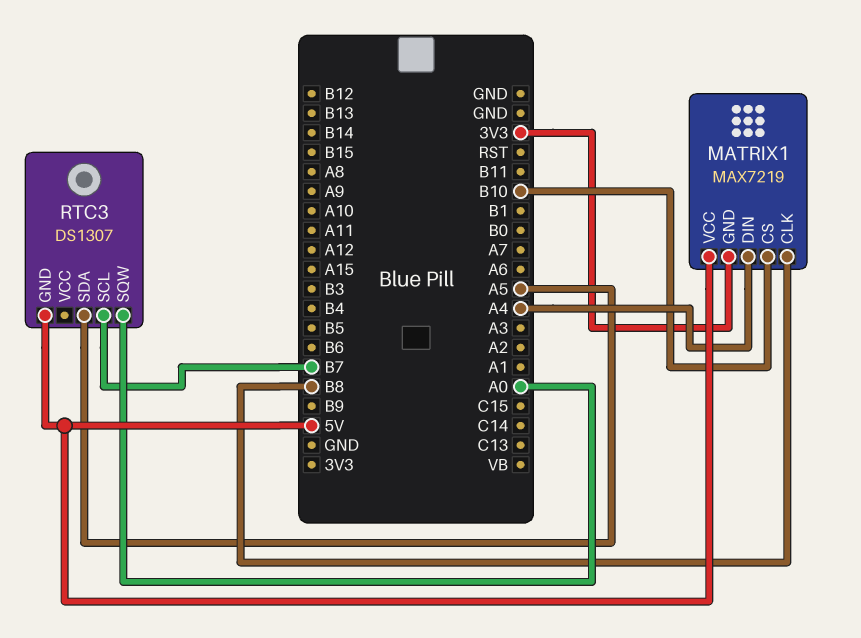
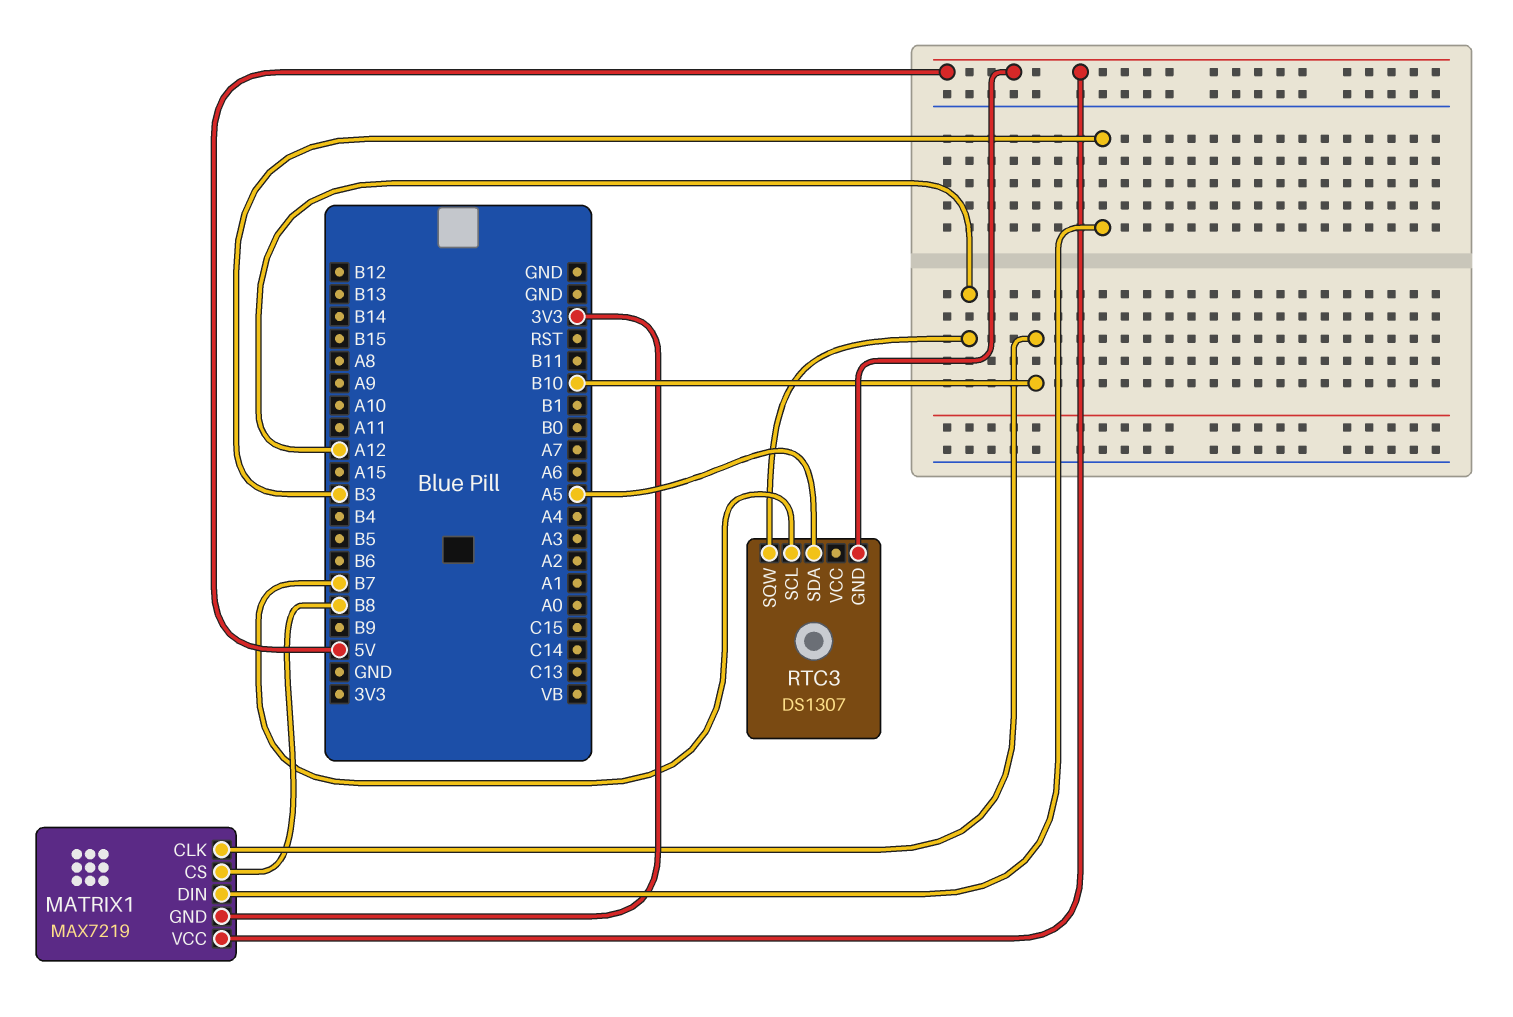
MATRIX1 pin CLK: B8 -> B10
MATRIX1 pin CS: B10 -> B8
MATRIX1 pin DIN: A4 -> B3
RTC3 pin SQW: A0 -> A12

